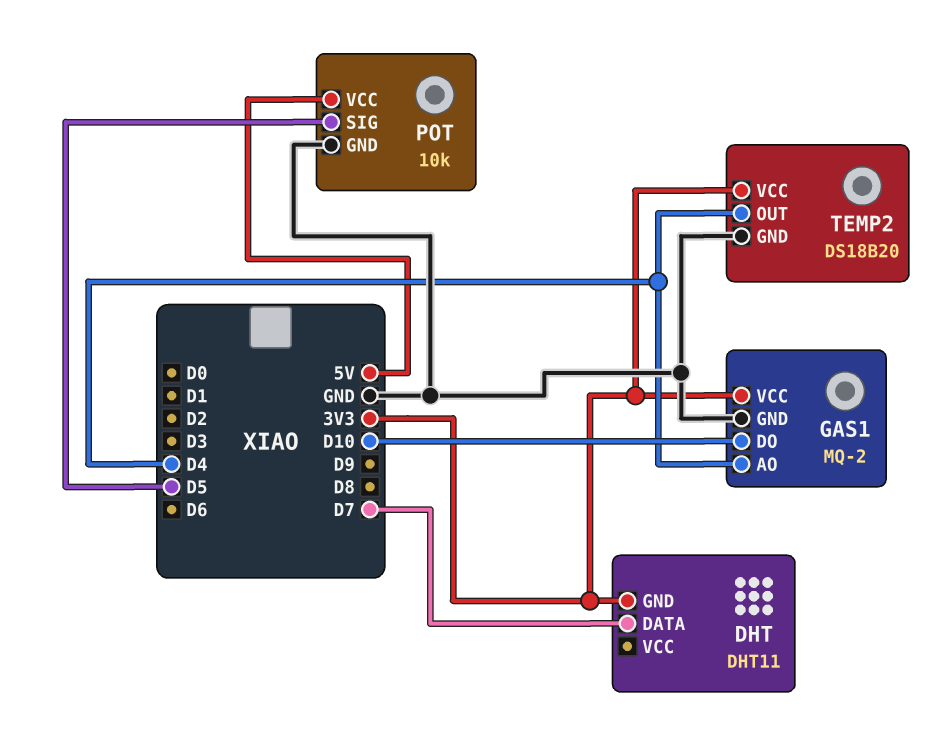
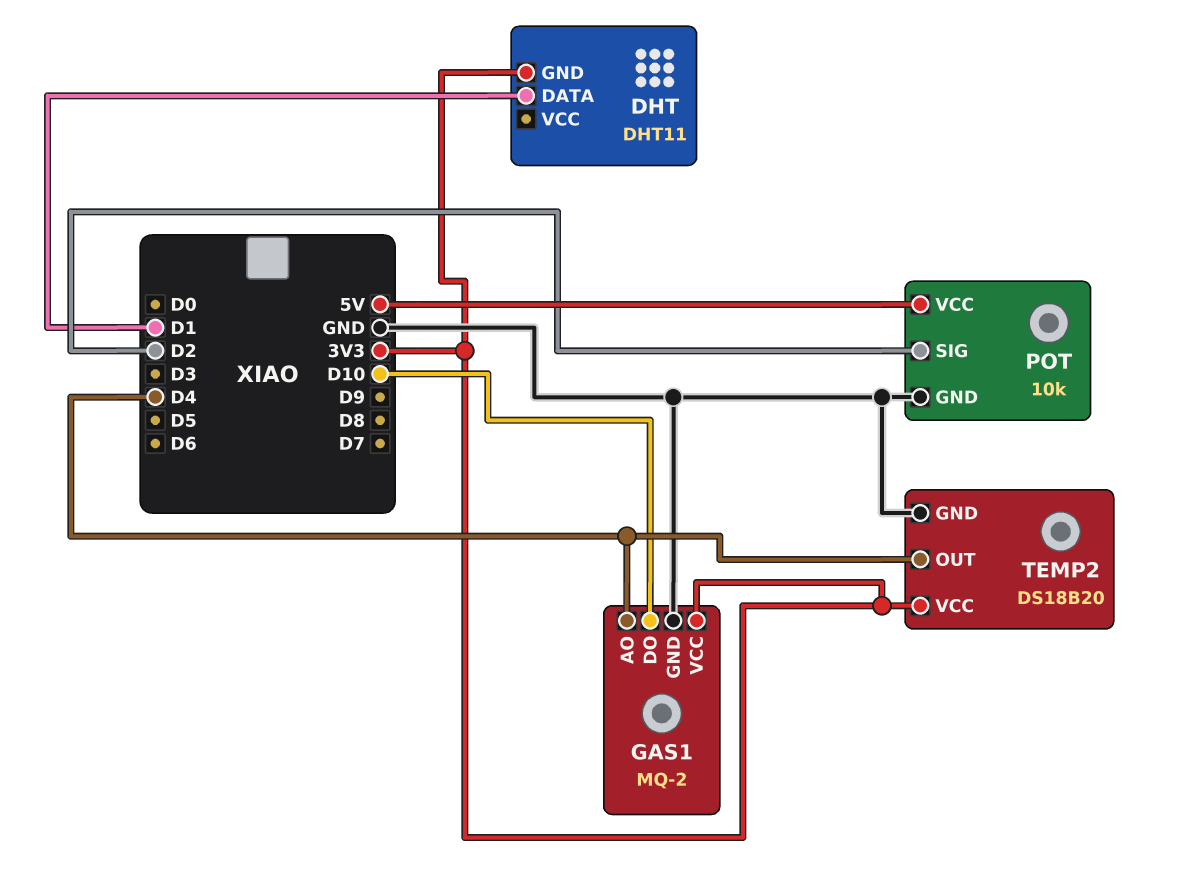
DHT pin DATA: D7 -> D1
POT pin SIG: D5 -> D2

